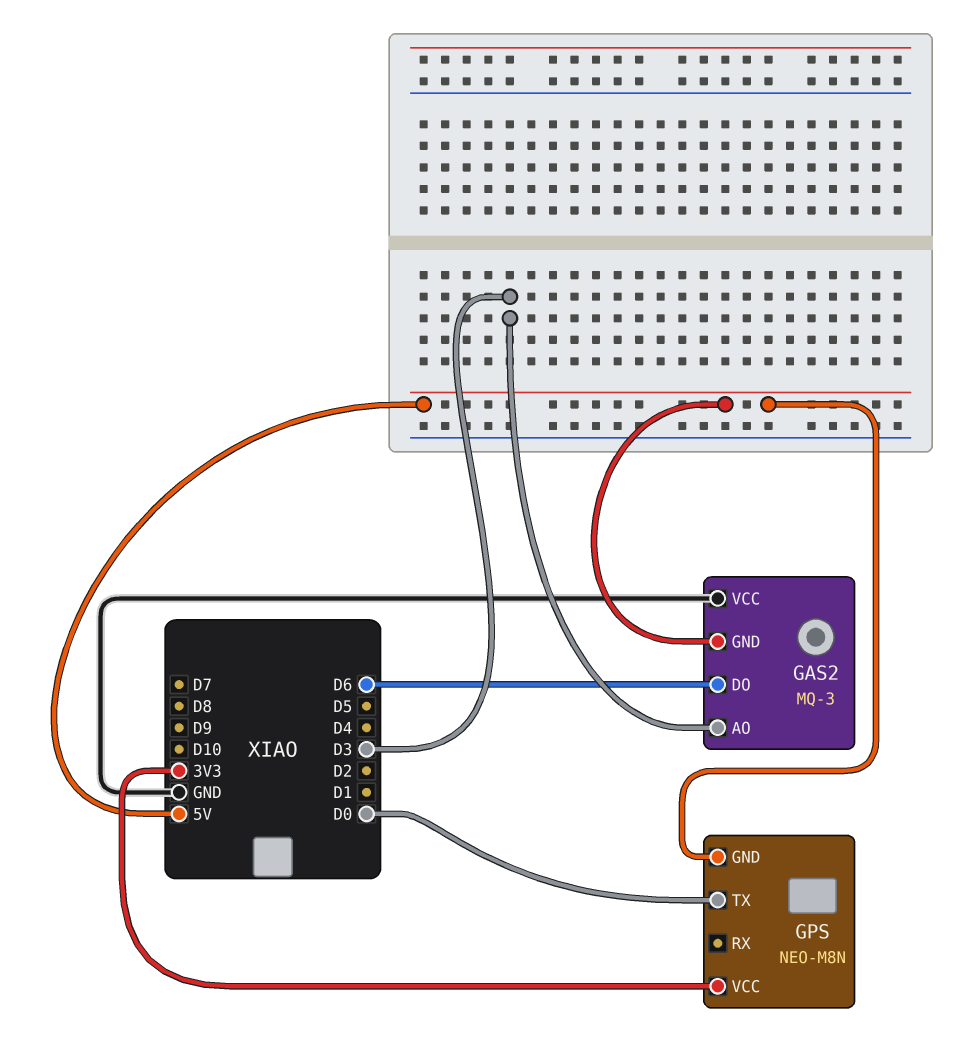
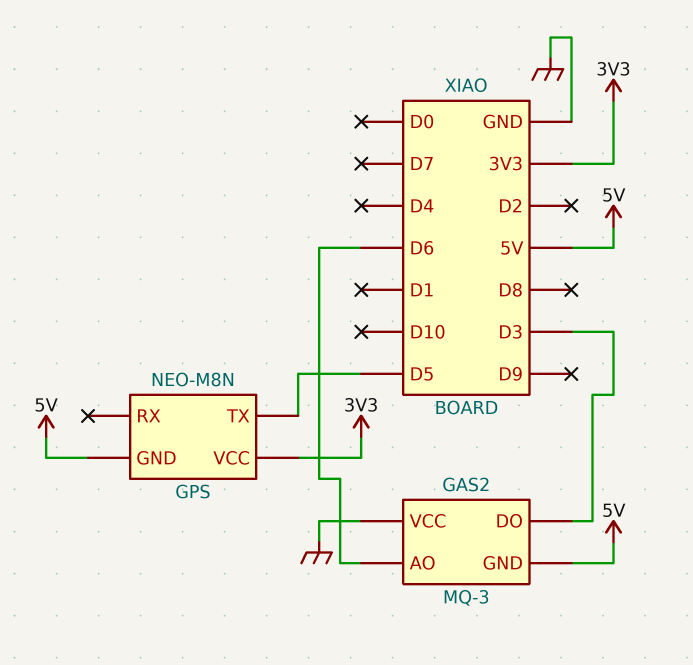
GAS2 pin AO: D3 -> D6
GAS2 pin DO: D6 -> D3
GPS pin TX: D0 -> D5

